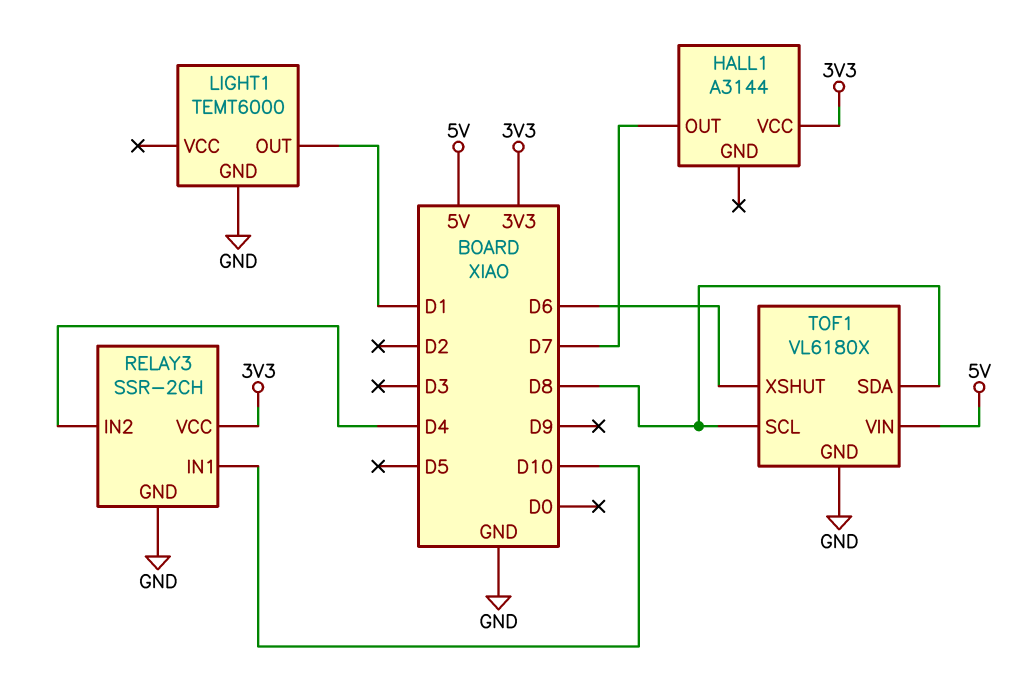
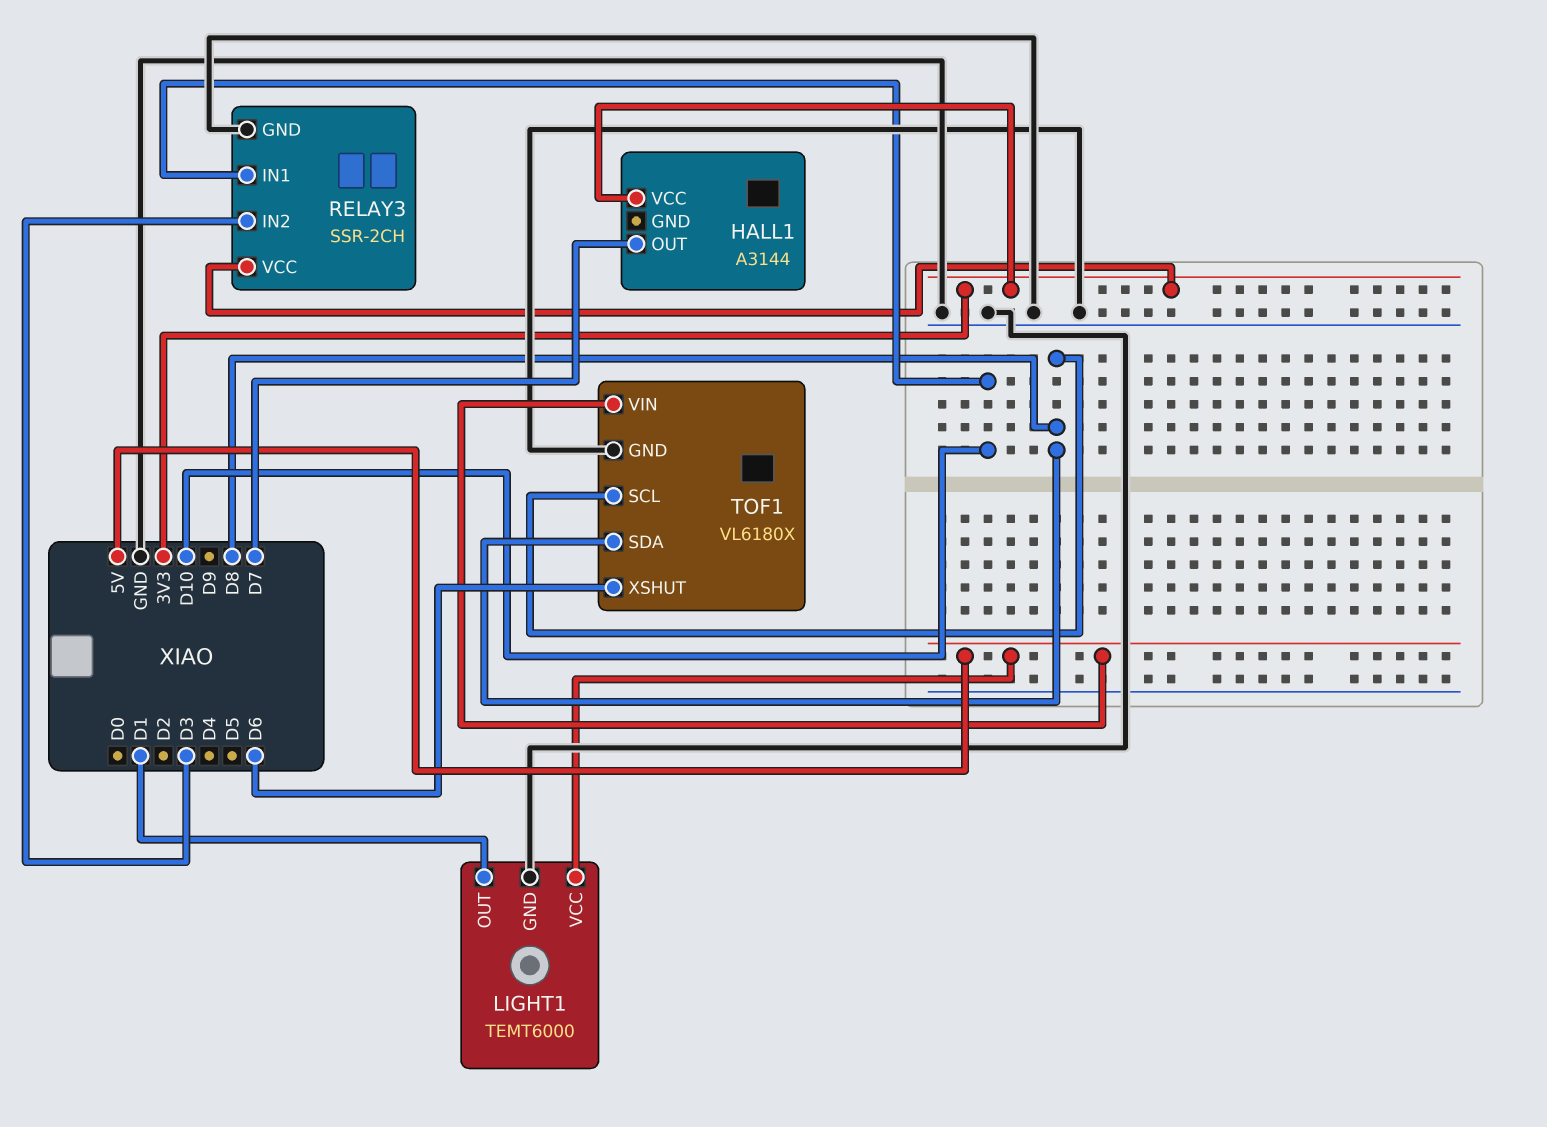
LIGHT1 pin VCC: none -> 5V
RELAY3 pin IN2: D4 -> D3

